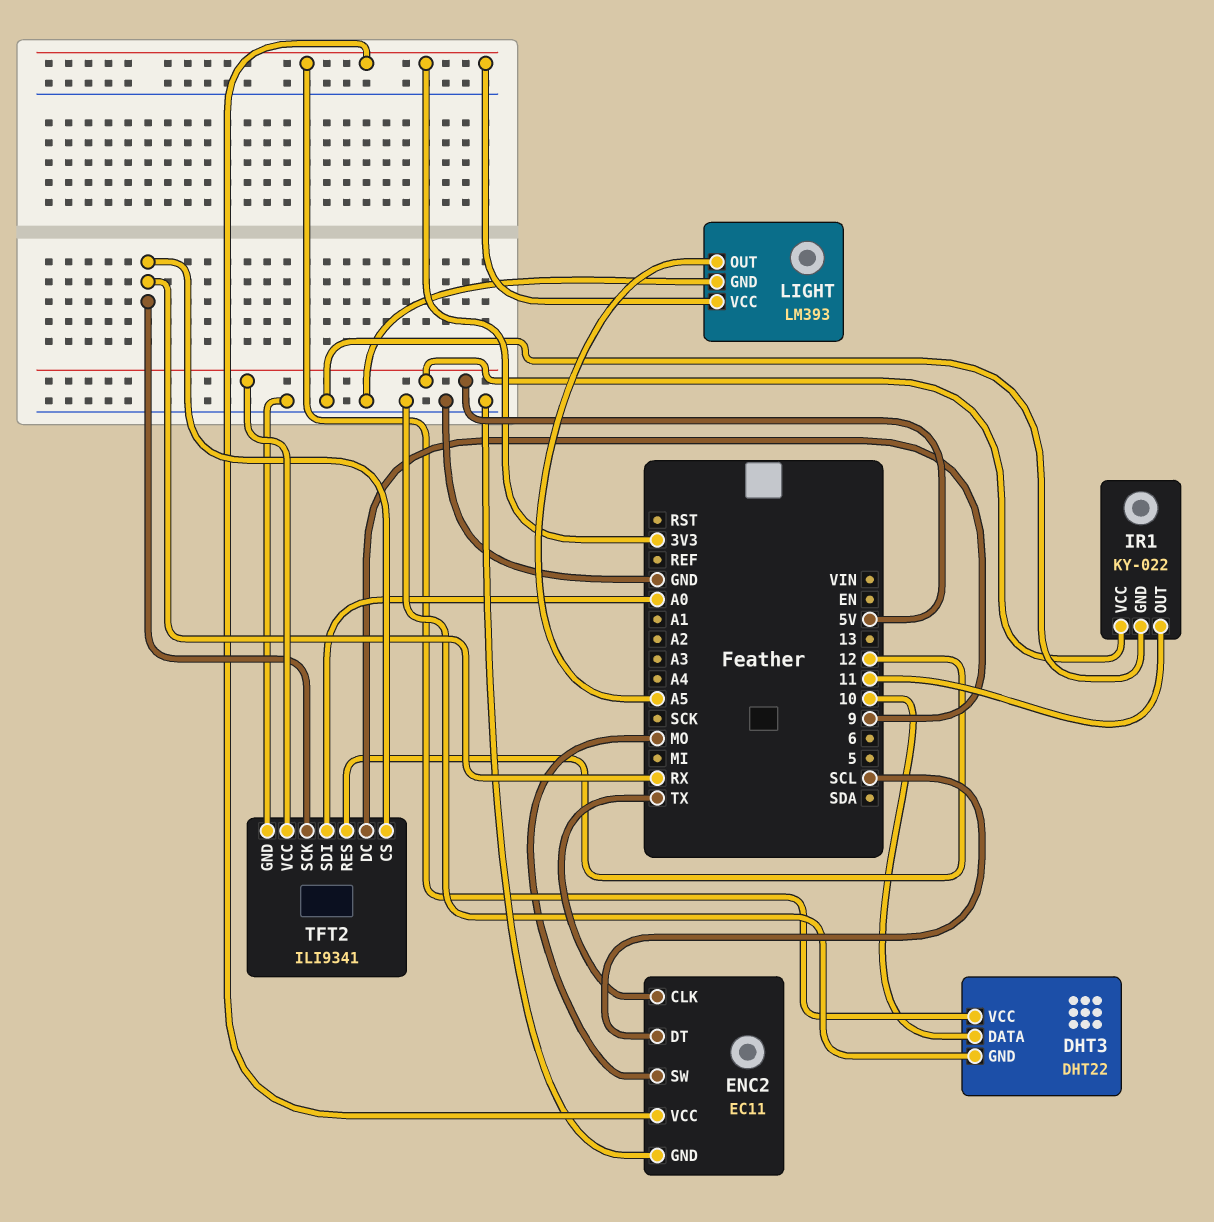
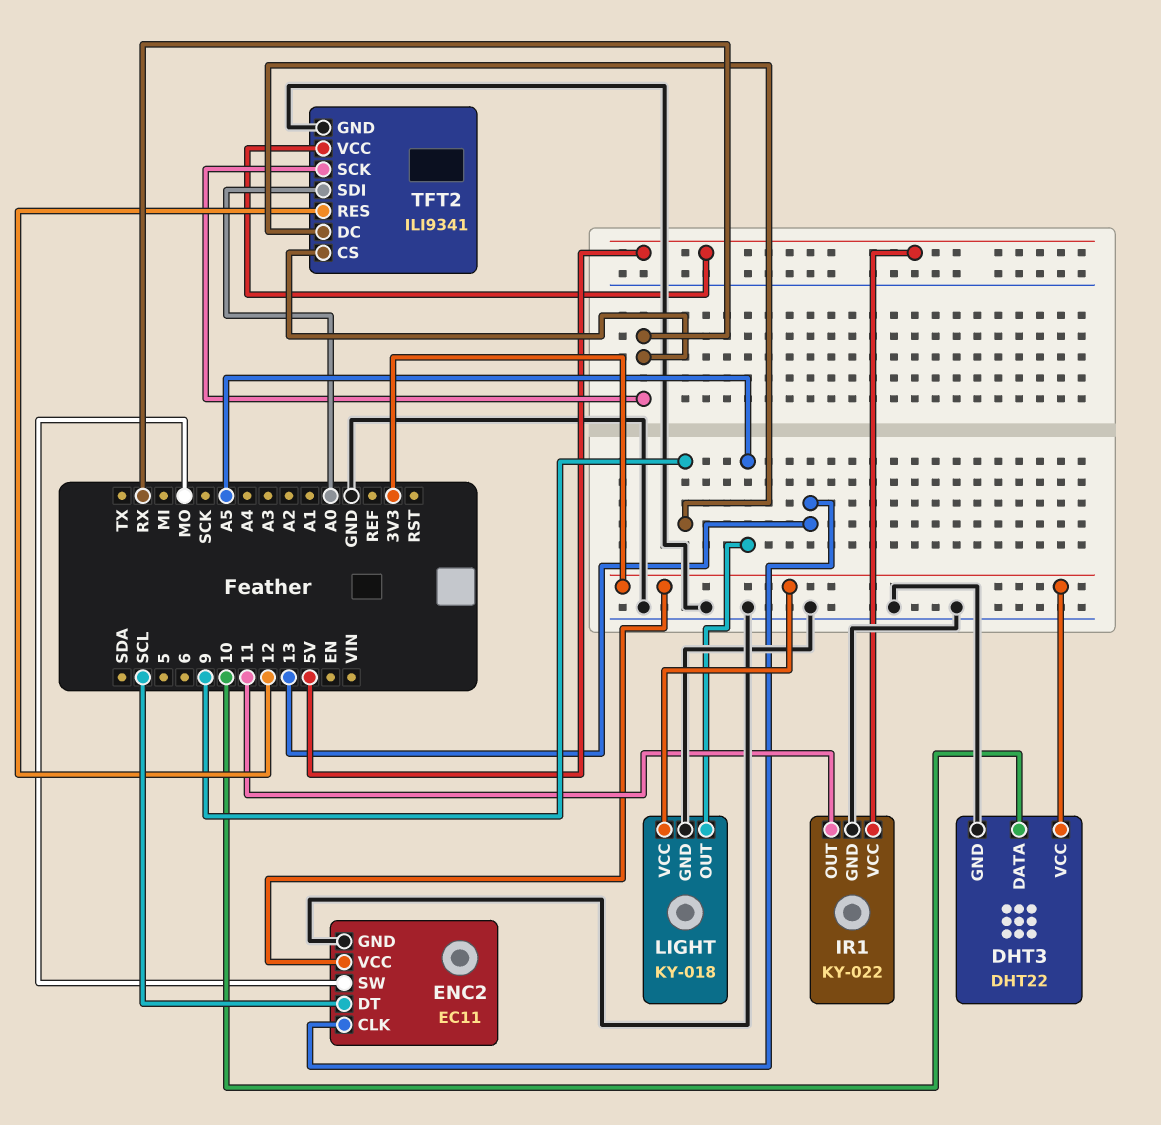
ENC2 pin CLK: TX -> 13
LIGHT: LM393 -> KY-018

